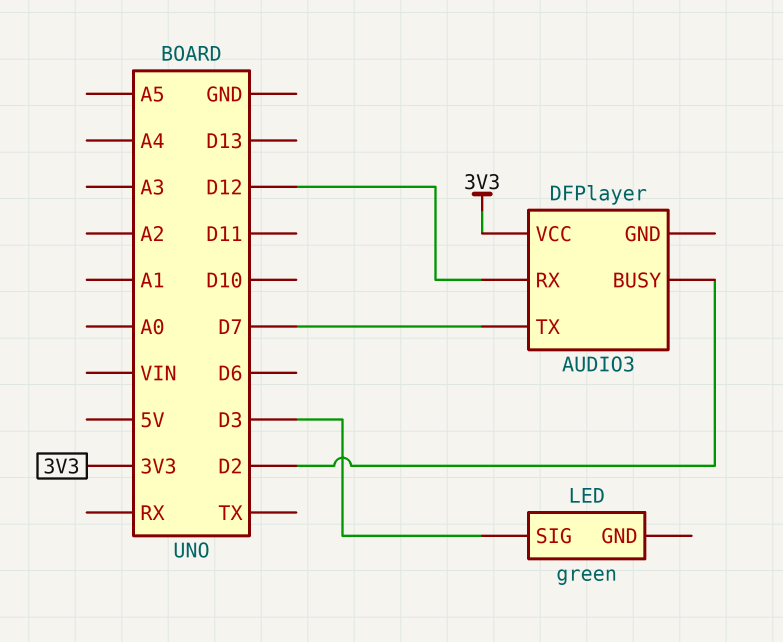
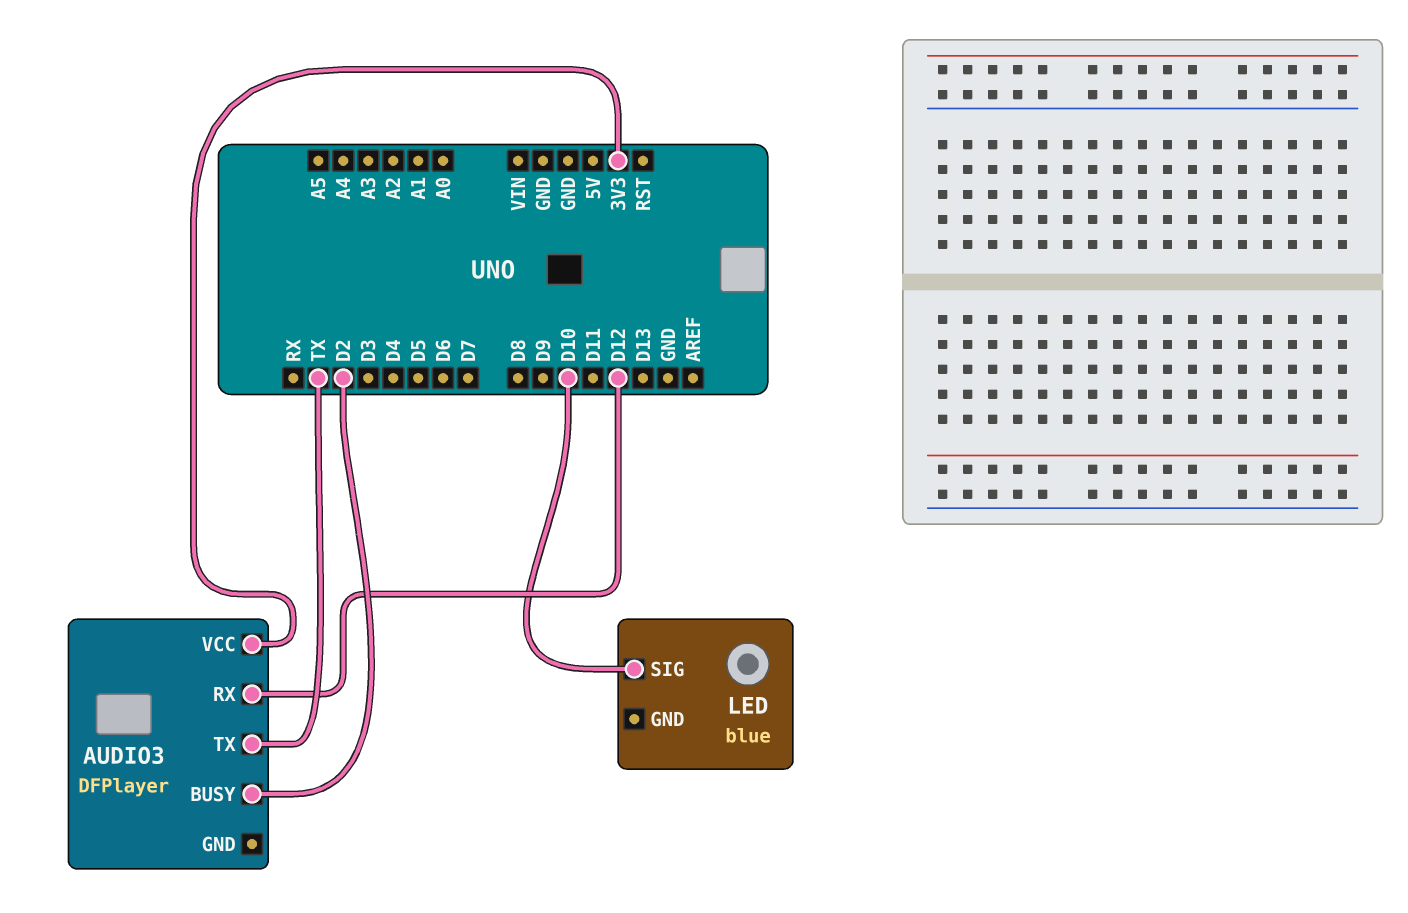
AUDIO3 pin TX: D7 -> TX
LED: green -> blue
LED pin SIG: D3 -> D10

